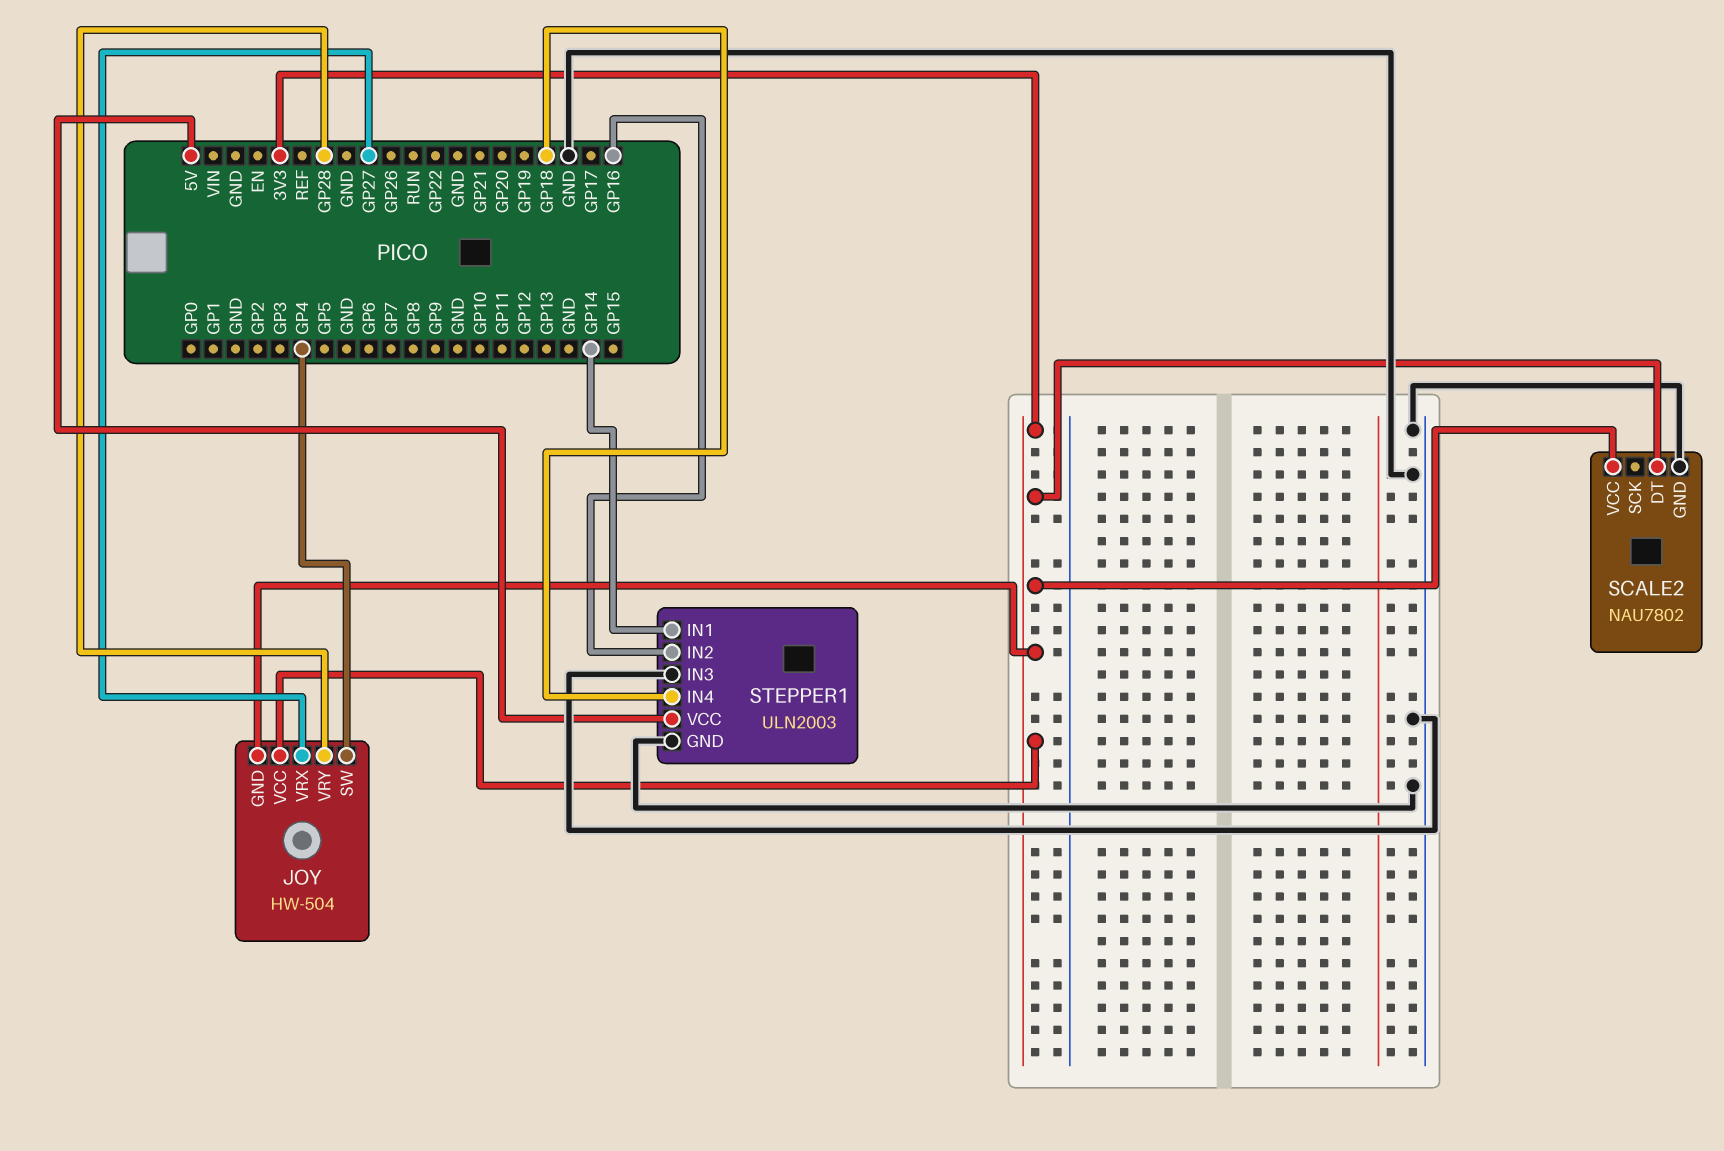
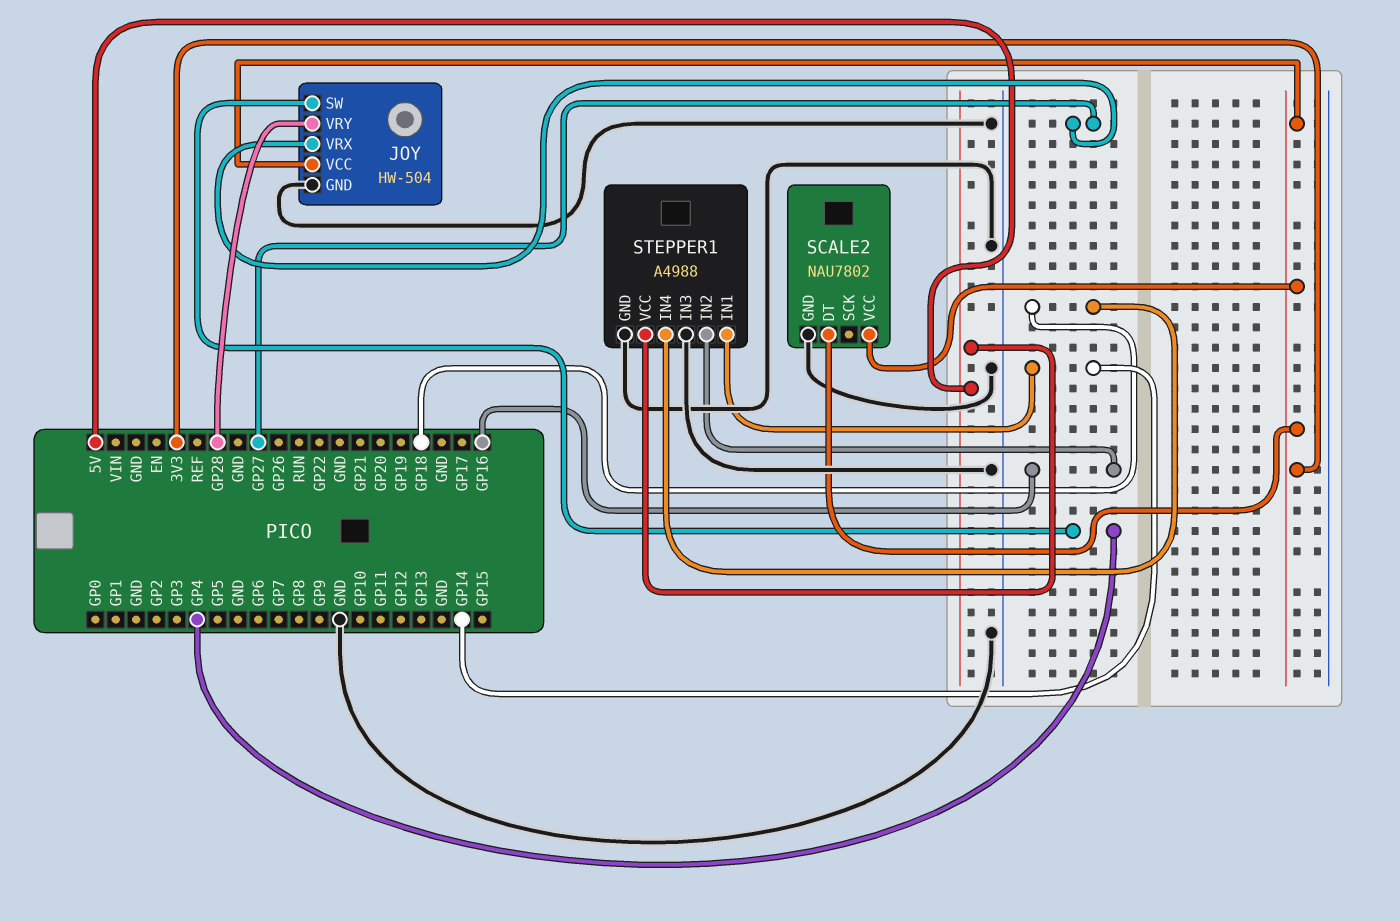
JOY pin GND: 3V3 -> GND
STEPPER1: ULN2003 -> A4988

